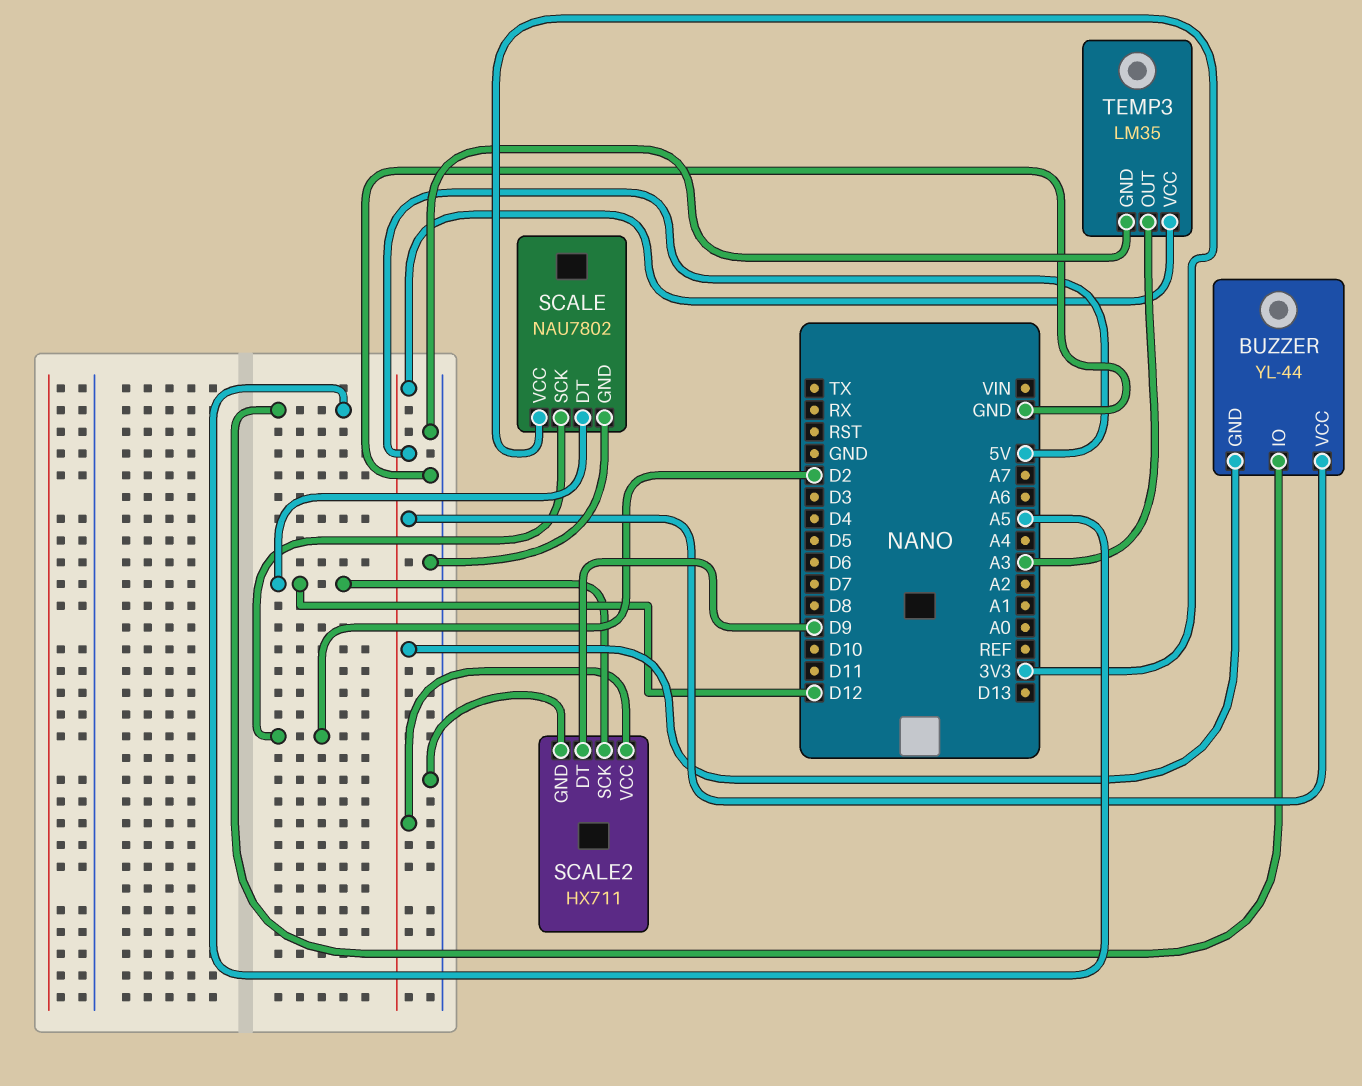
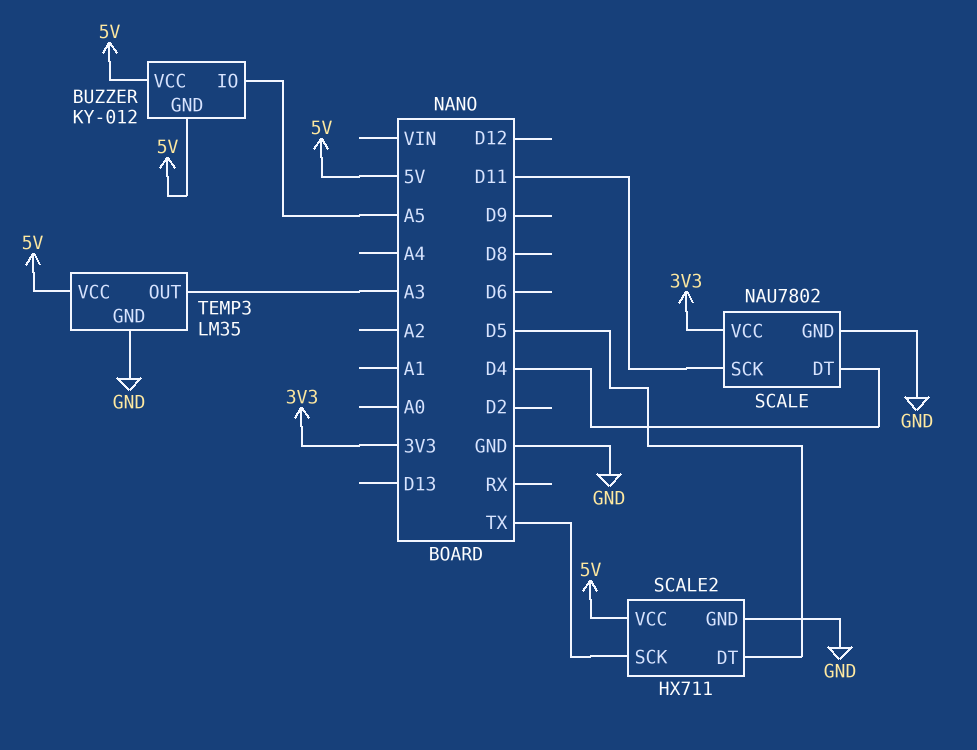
BUZZER: YL-44 -> KY-012
SCALE pin DT: D12 -> D4
SCALE pin SCK: D2 -> D11
SCALE2 pin DT: D9 -> D5
SCALE2 pin SCK: D12 -> TX

